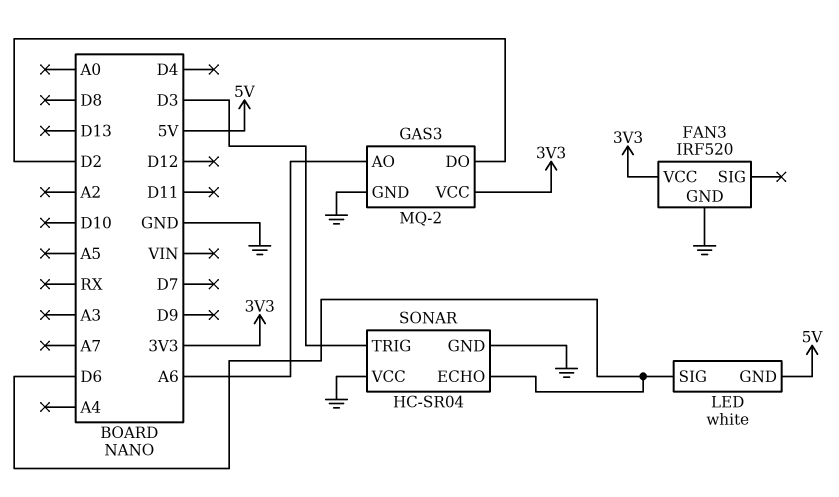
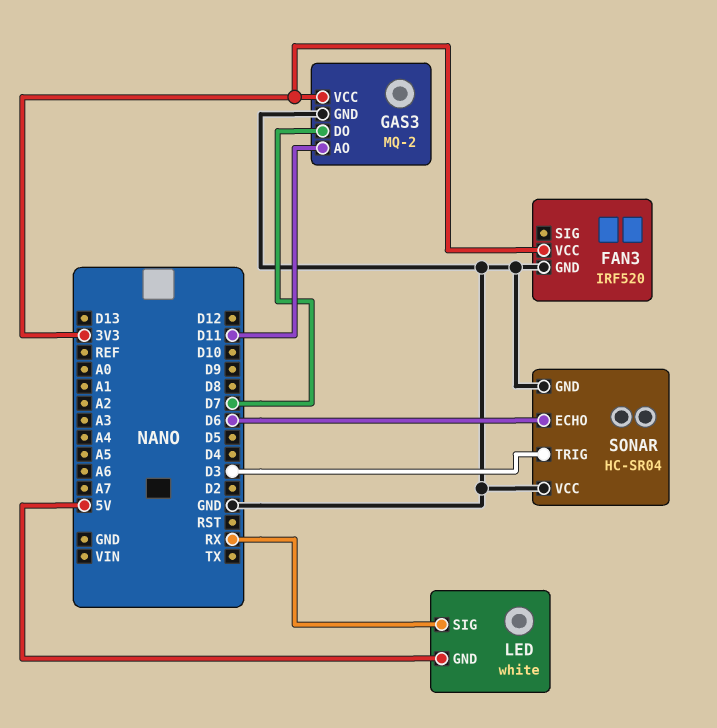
GAS3 pin AO: A6 -> D11
GAS3 pin DO: D2 -> D7
LED pin SIG: D6 -> RX

